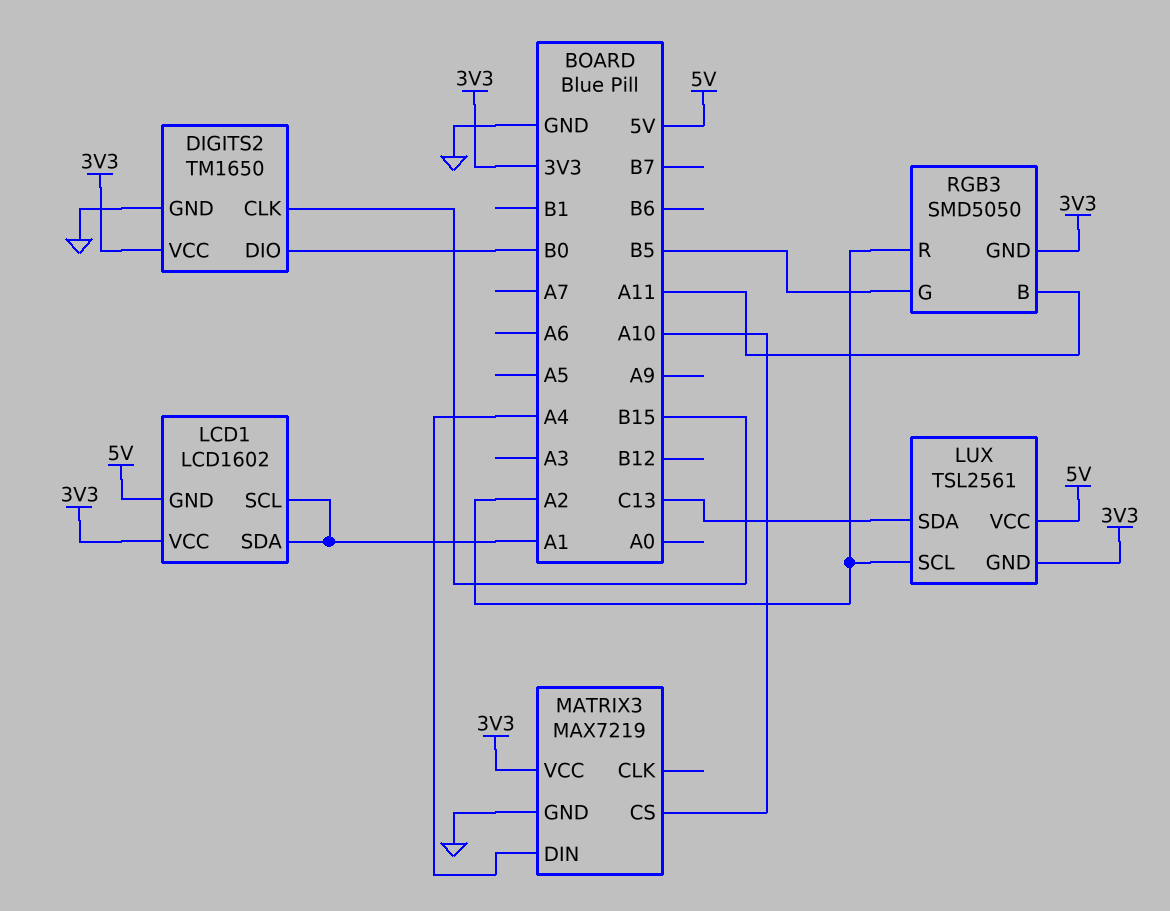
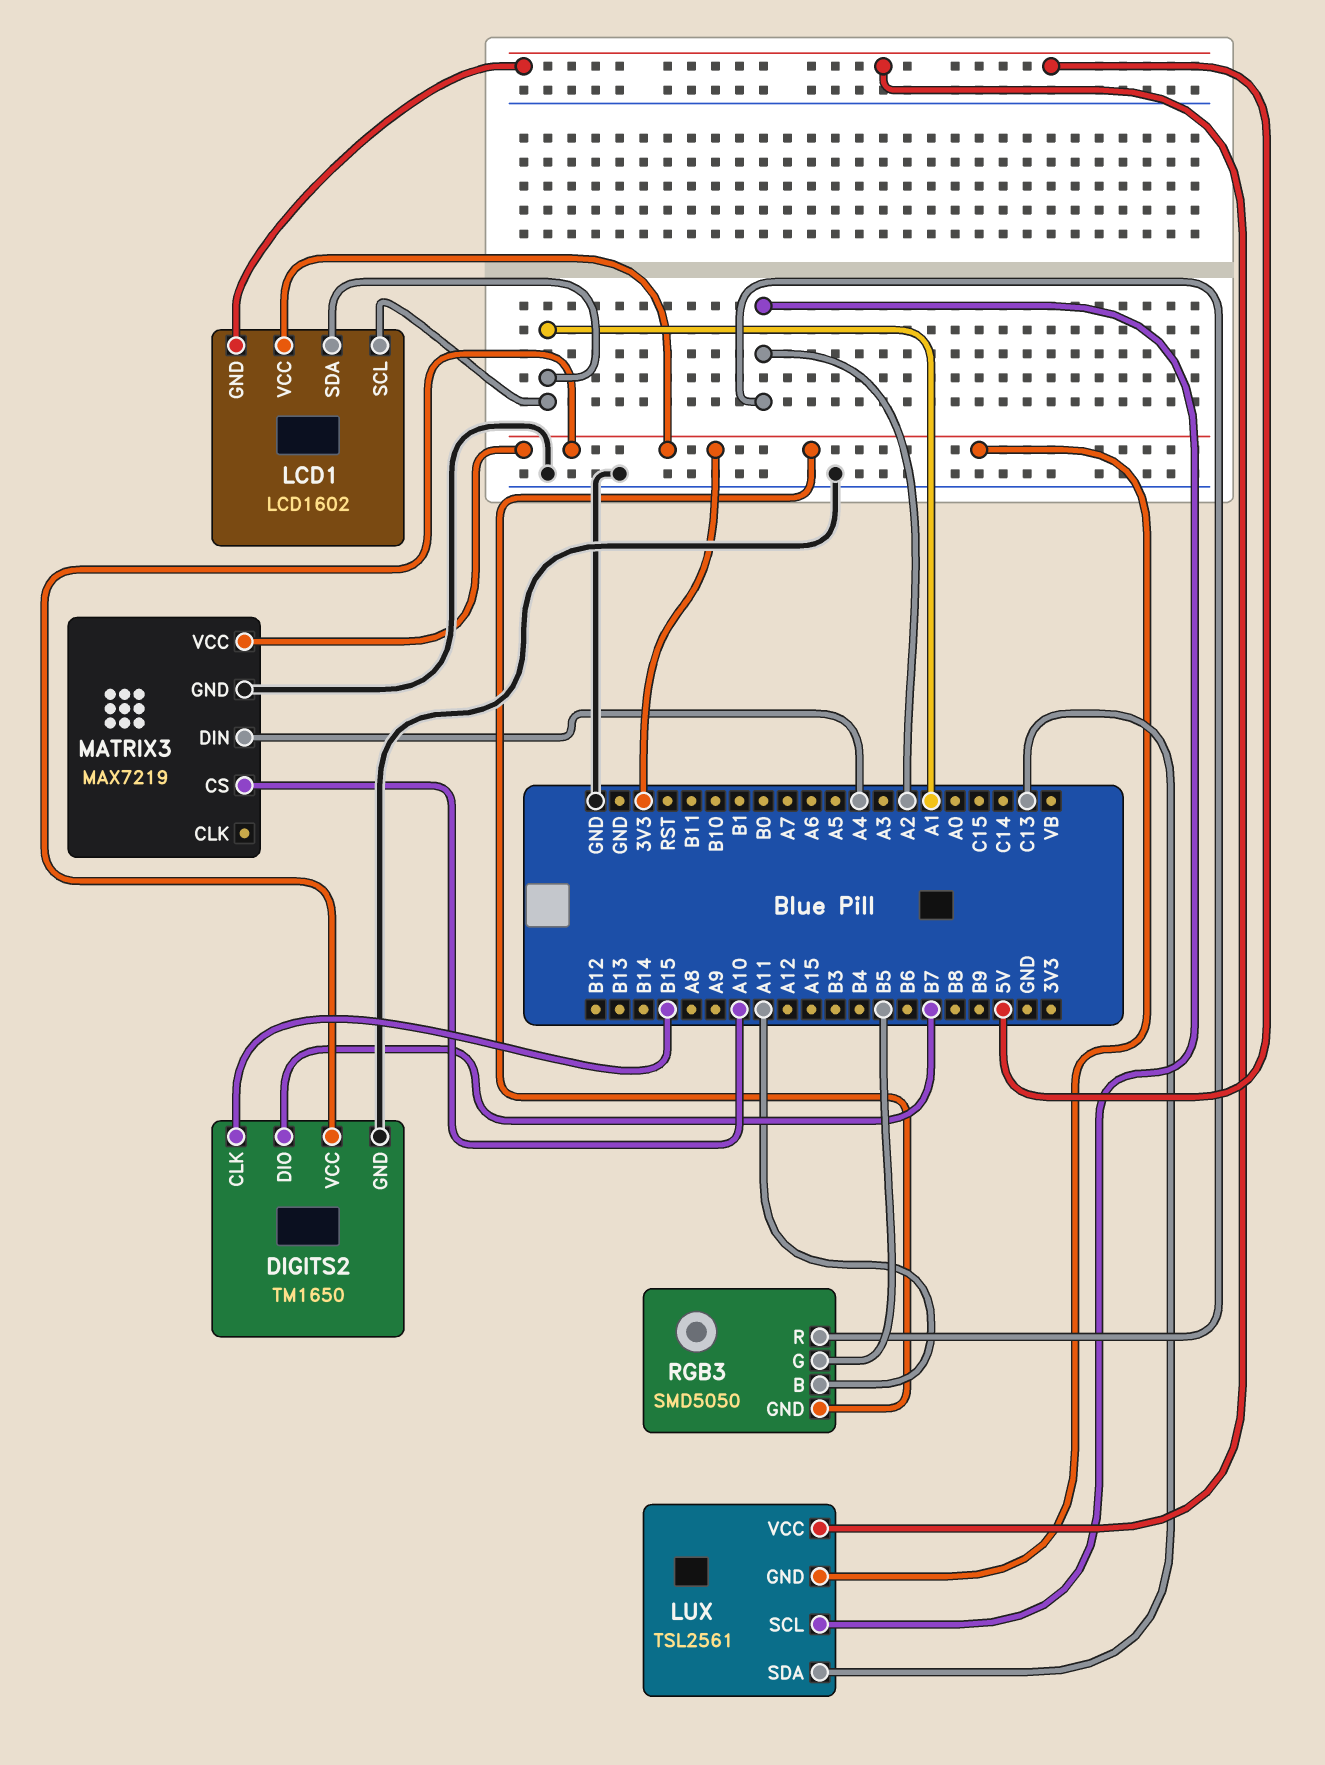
DIGITS2 pin DIO: B0 -> B7

